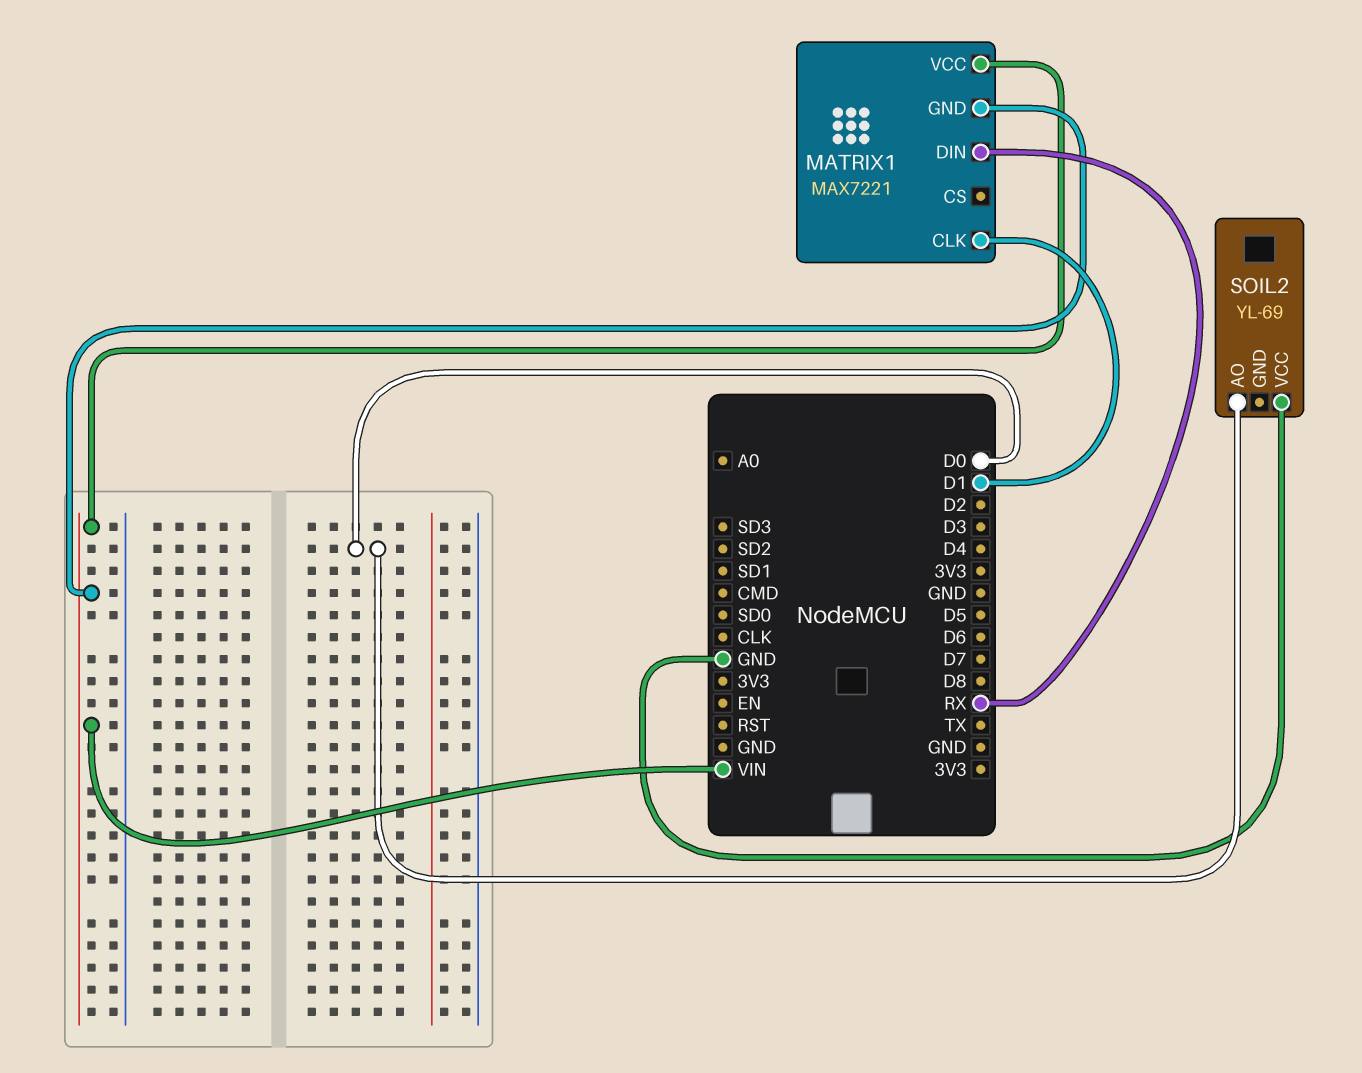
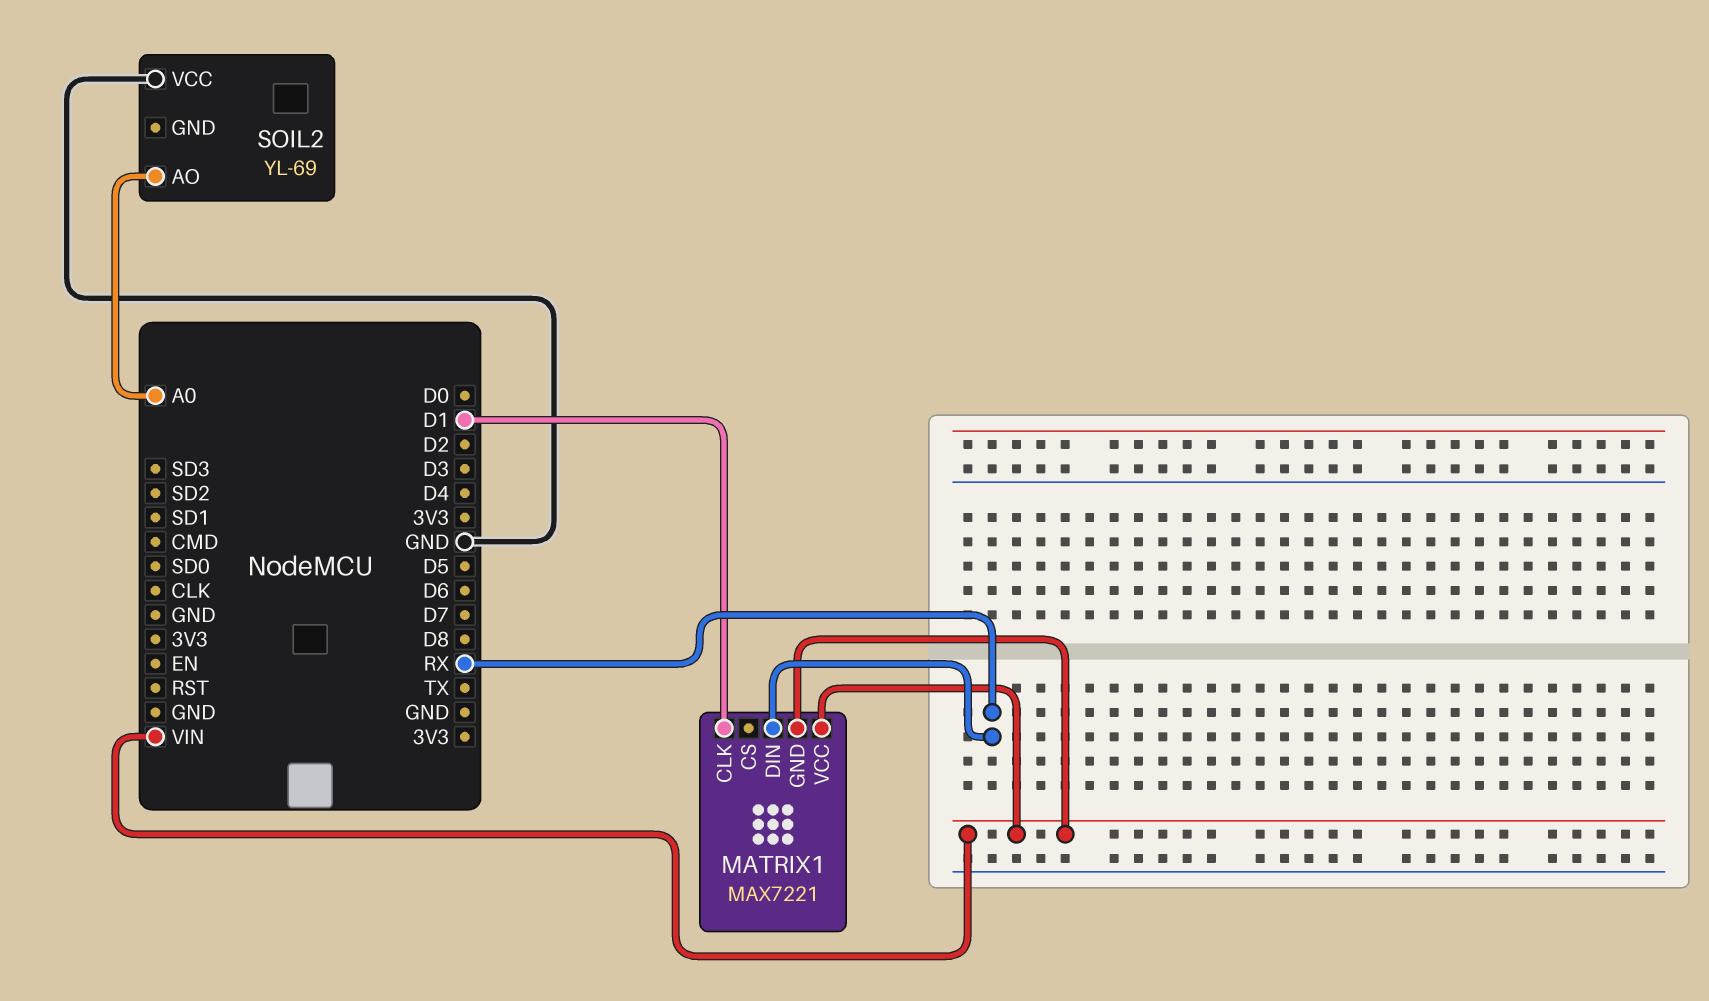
SOIL2 pin AO: D0 -> A0

